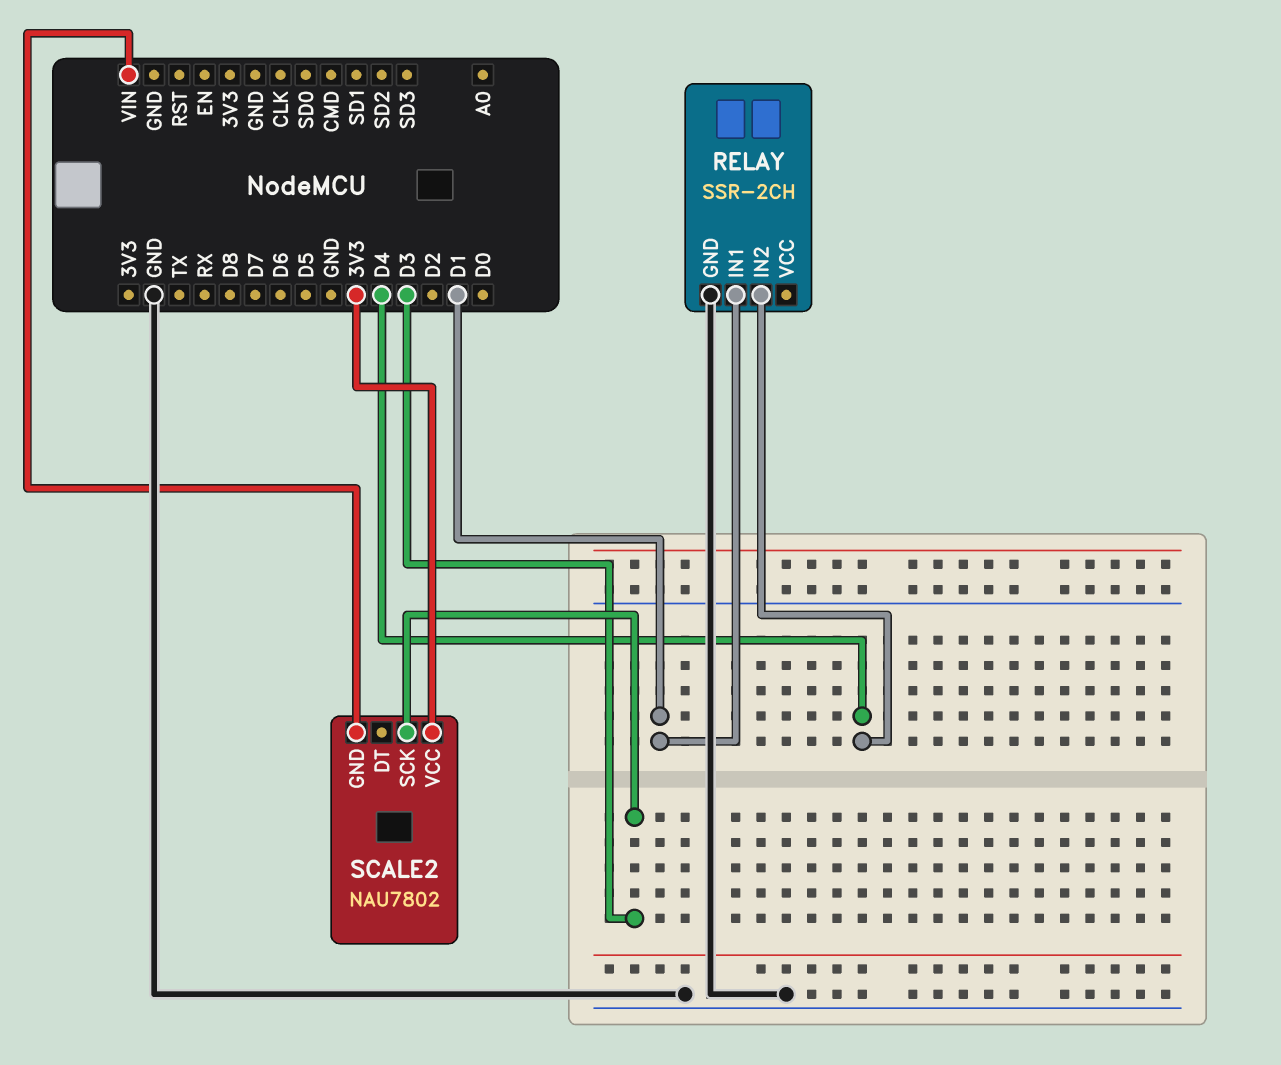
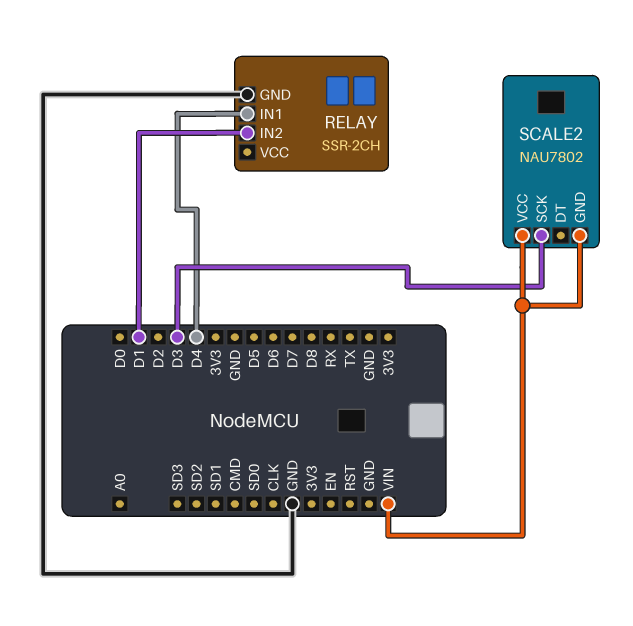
RELAY pin IN1: D1 -> D4
RELAY pin IN2: D4 -> D1
SCALE2 pin VCC: 3V3 -> VIN

